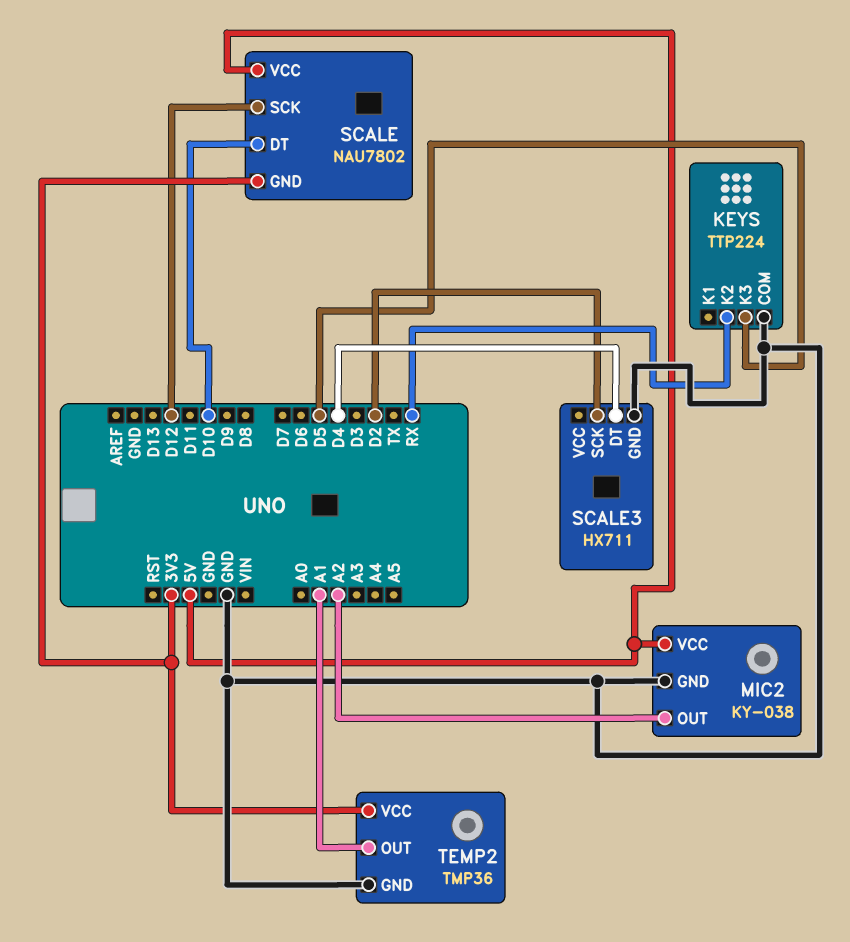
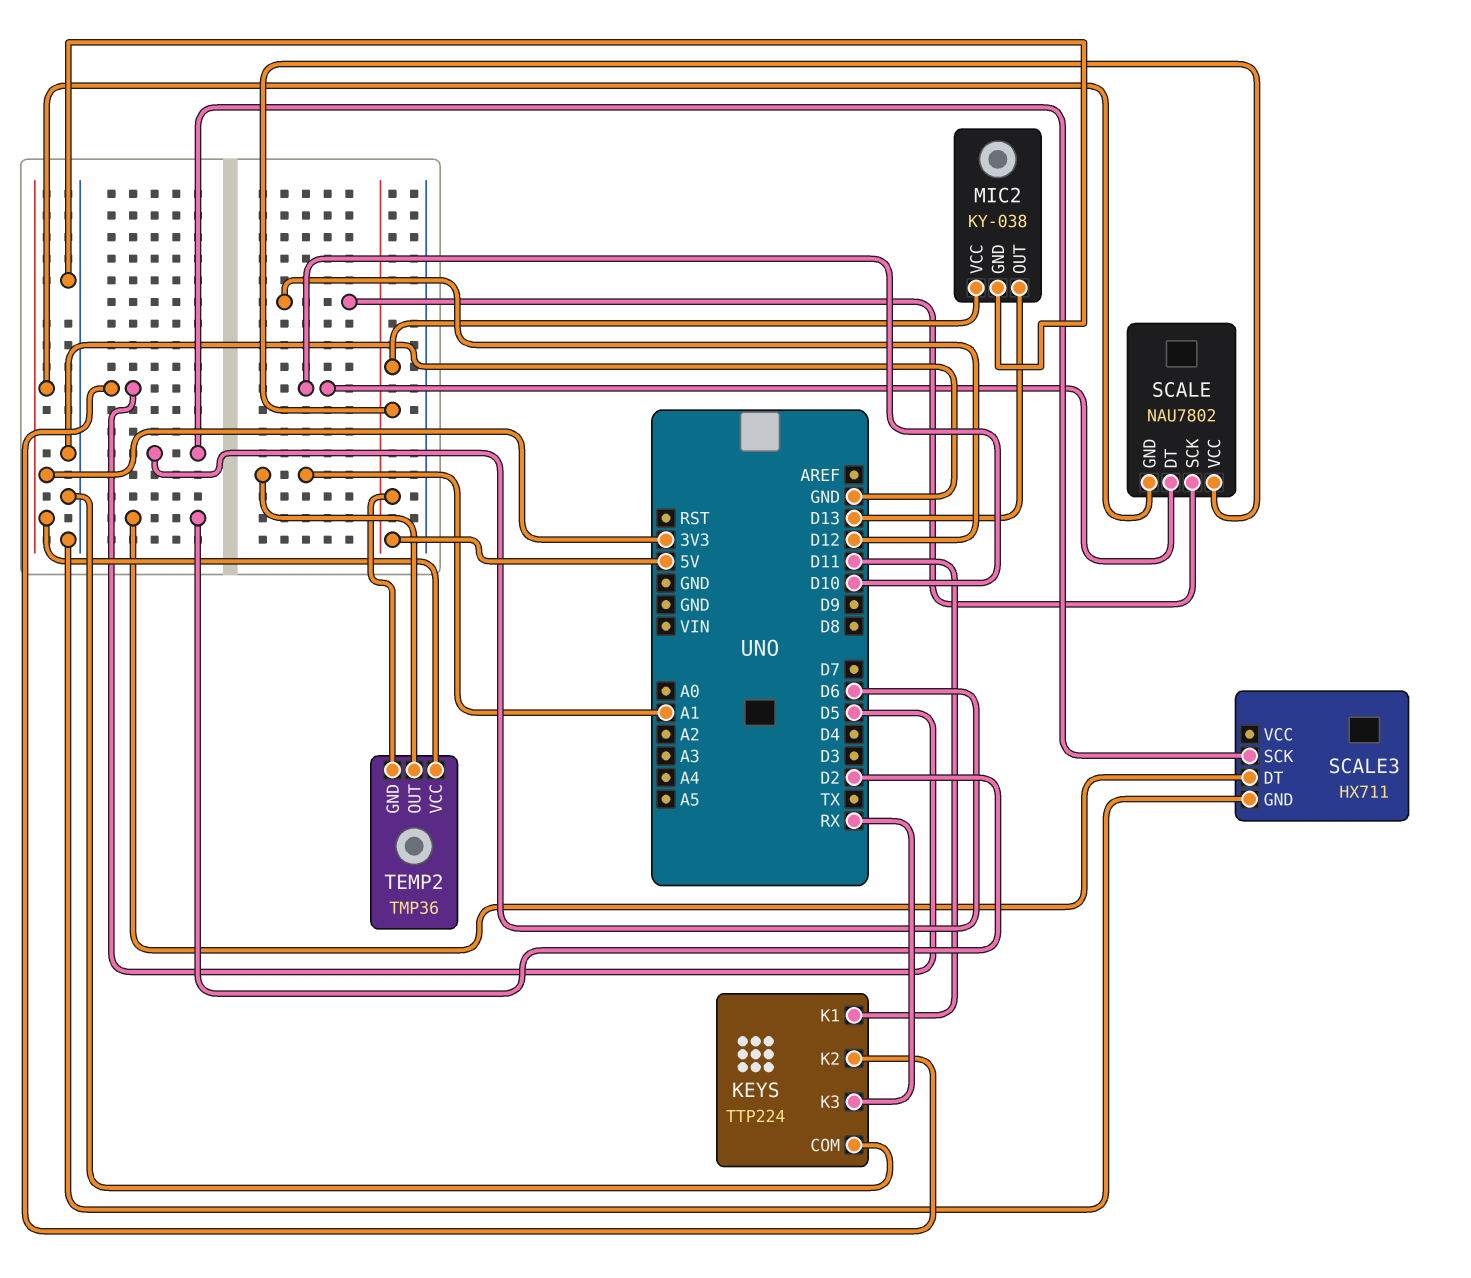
KEYS pin K1: none -> D11
KEYS pin K2: RX -> D5
KEYS pin K3: D5 -> RX
MIC2 pin OUT: A2 -> D13
SCALE3 pin DT: D4 -> D2
SCALE3 pin SCK: D2 -> D6
TEMP2 pin GND: GND -> 5V

